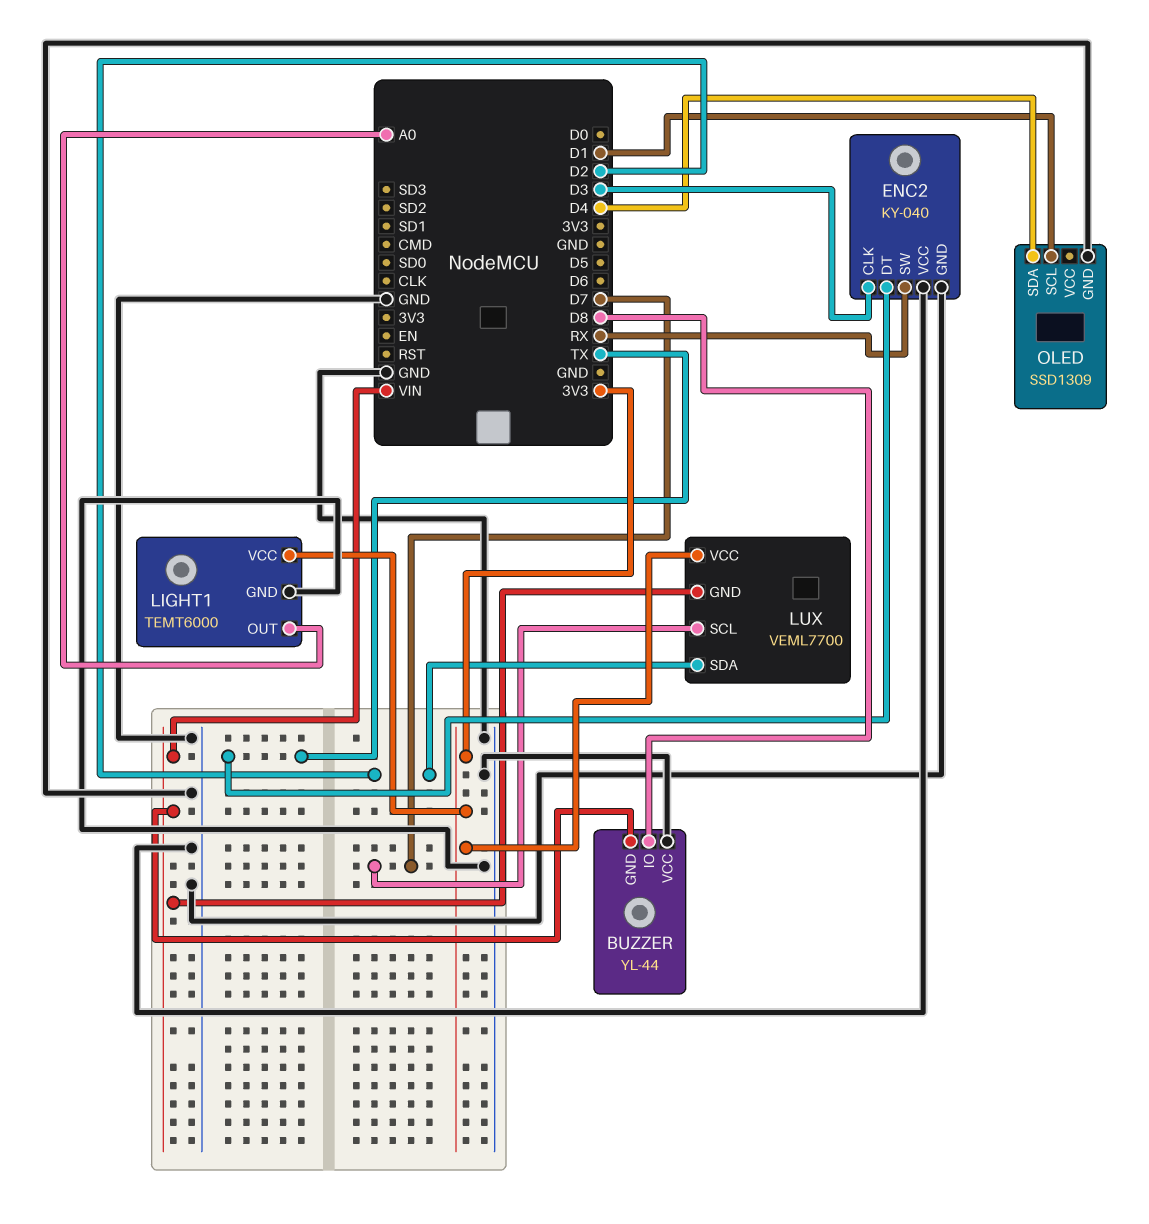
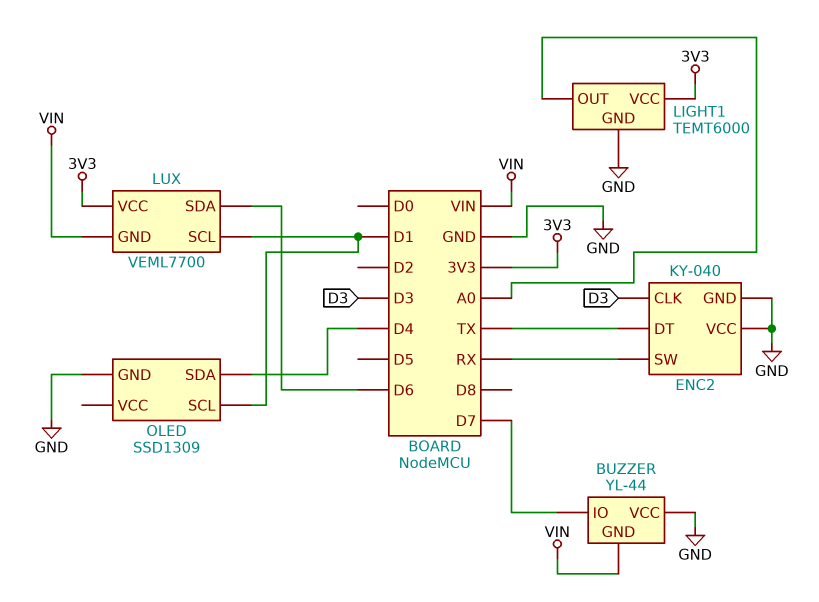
BUZZER pin IO: D8 -> D7
LUX pin SCL: D7 -> D1
LUX pin SDA: D2 -> D6

